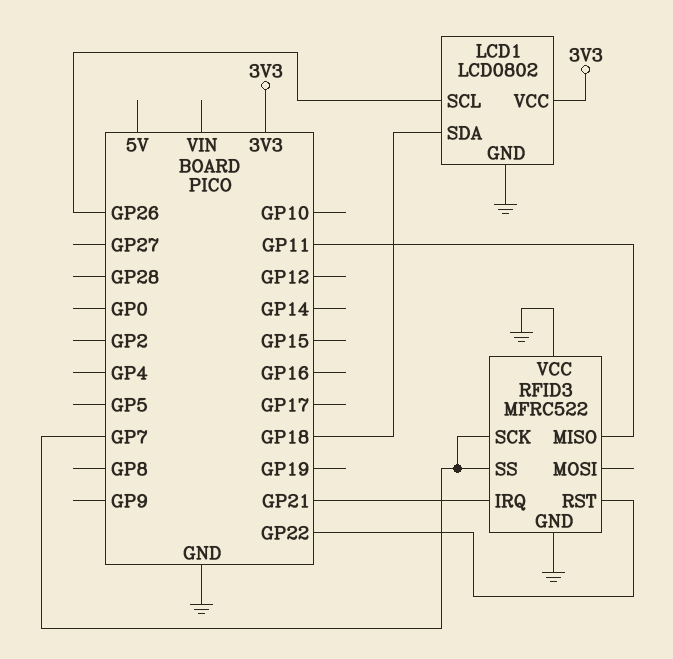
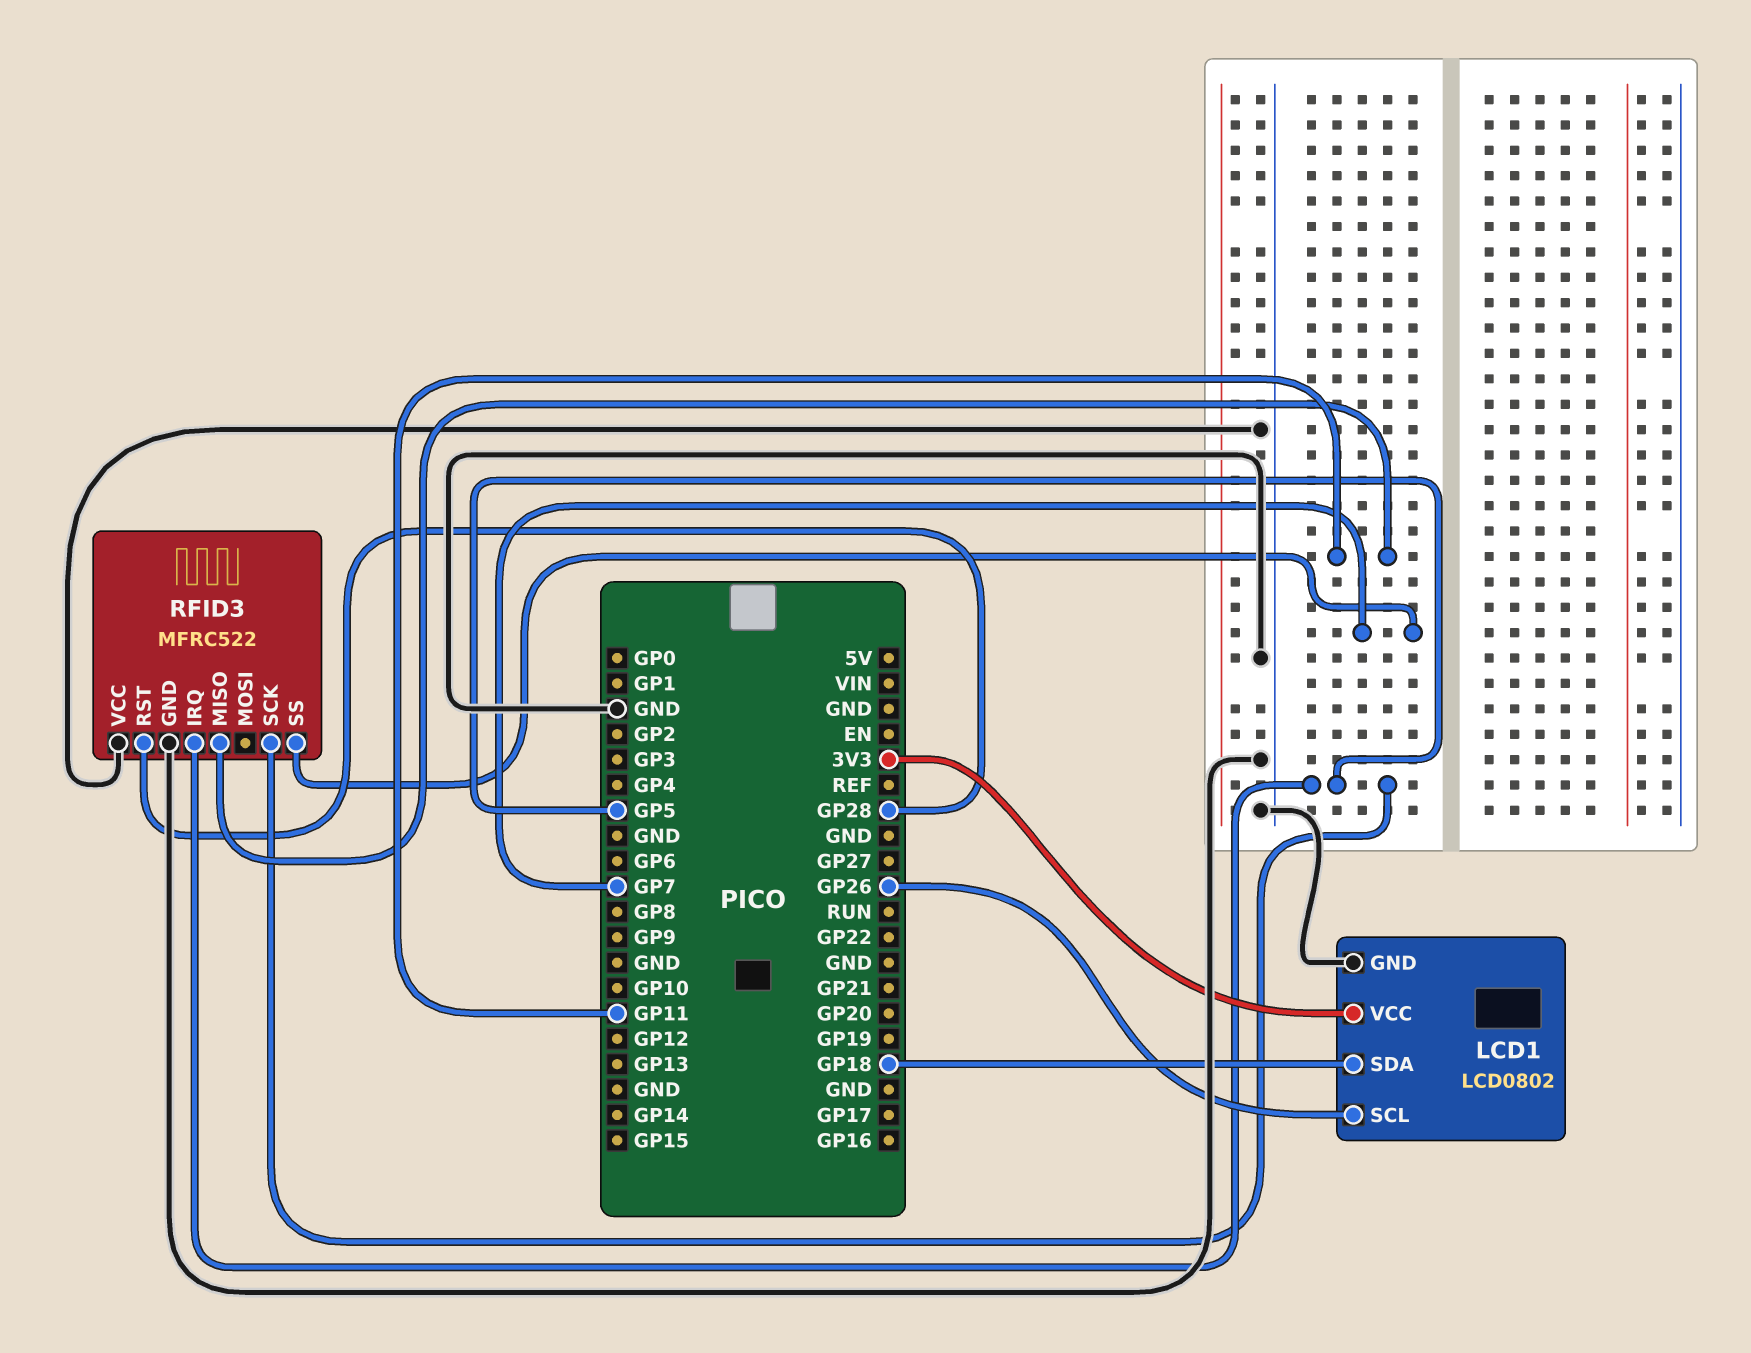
RFID3 pin IRQ: GP21 -> GP5
RFID3 pin RST: GP22 -> GP28
RFID3 pin SCK: GP7 -> GP5

